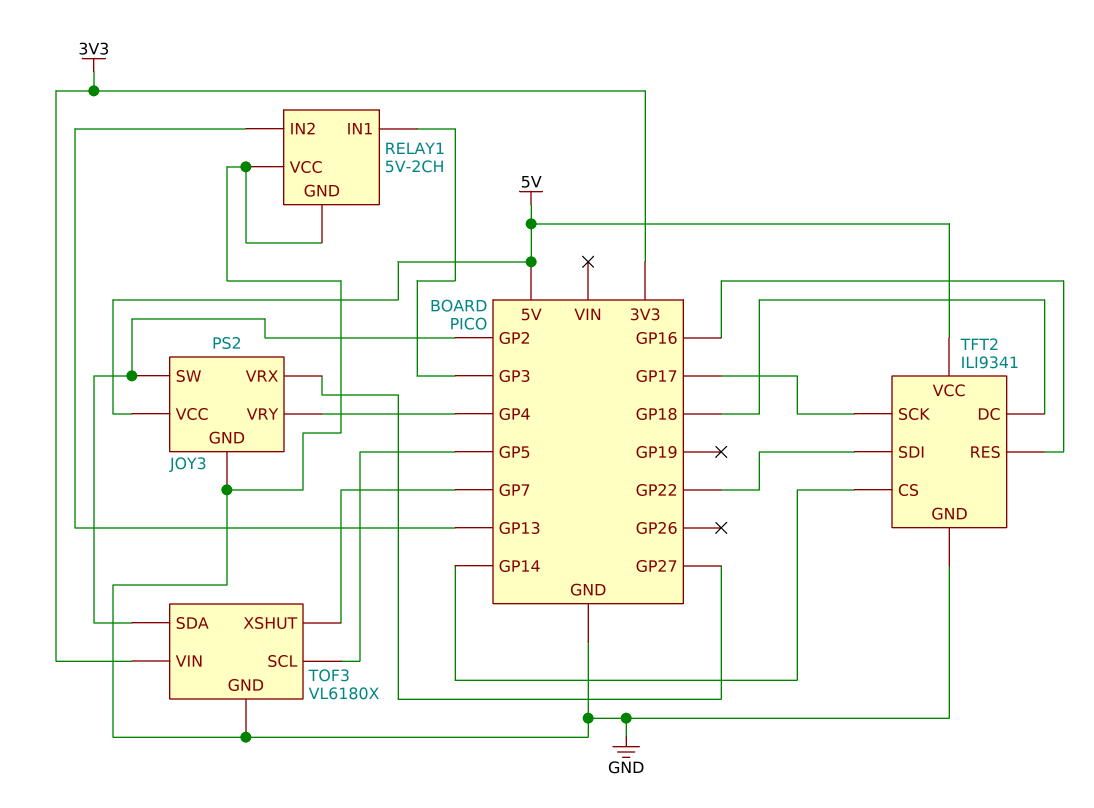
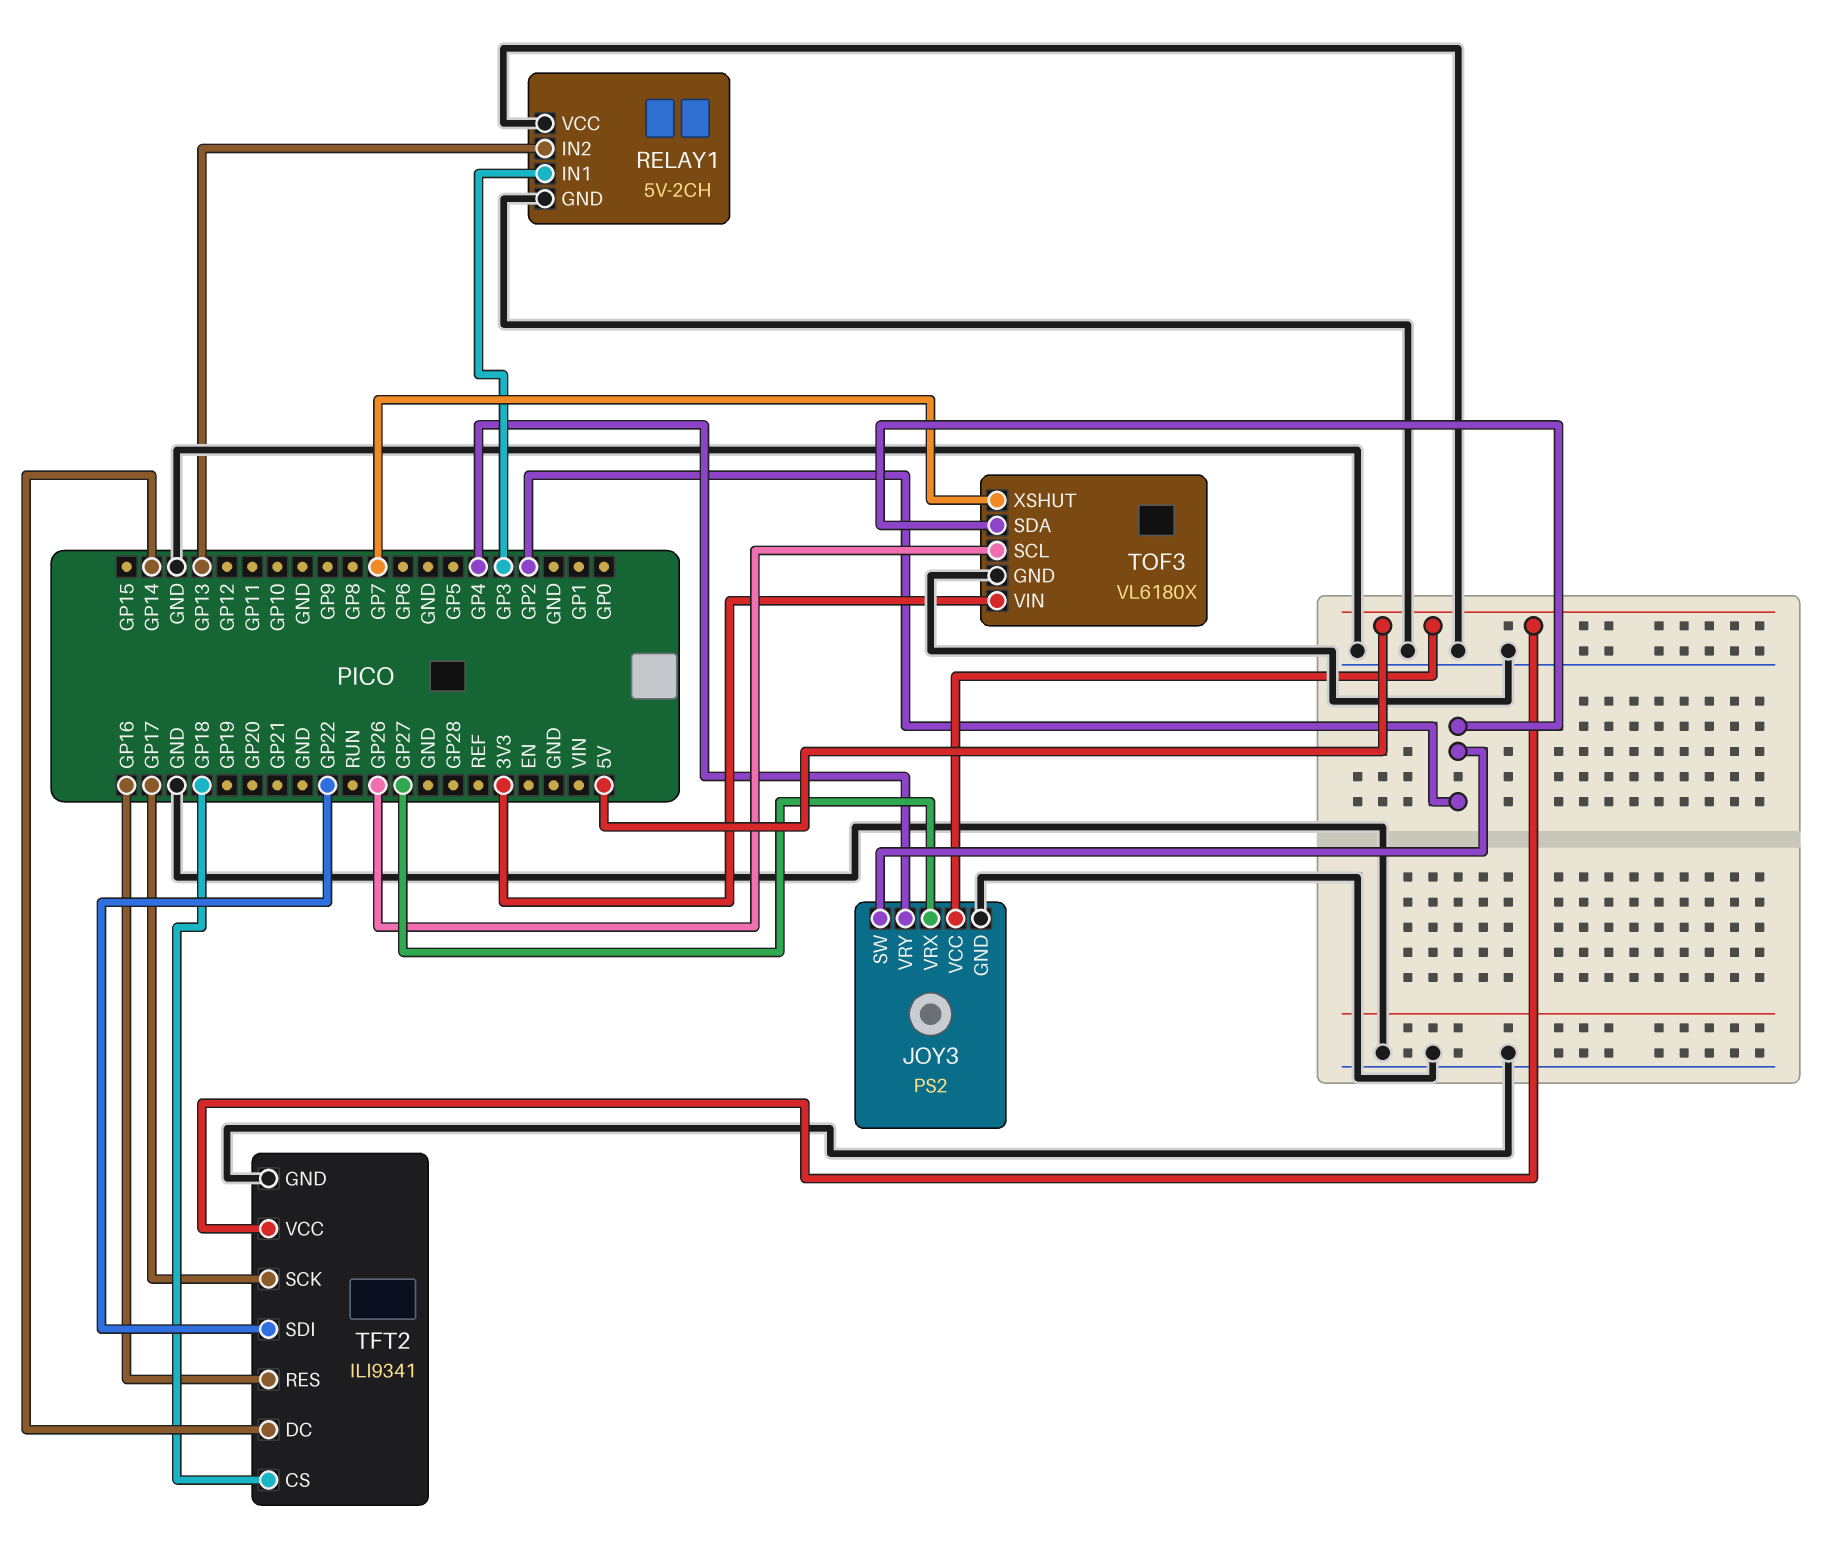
TFT2 pin CS: GP14 -> GP18
TFT2 pin DC: GP18 -> GP14
TOF3 pin SCL: GP5 -> GP26

